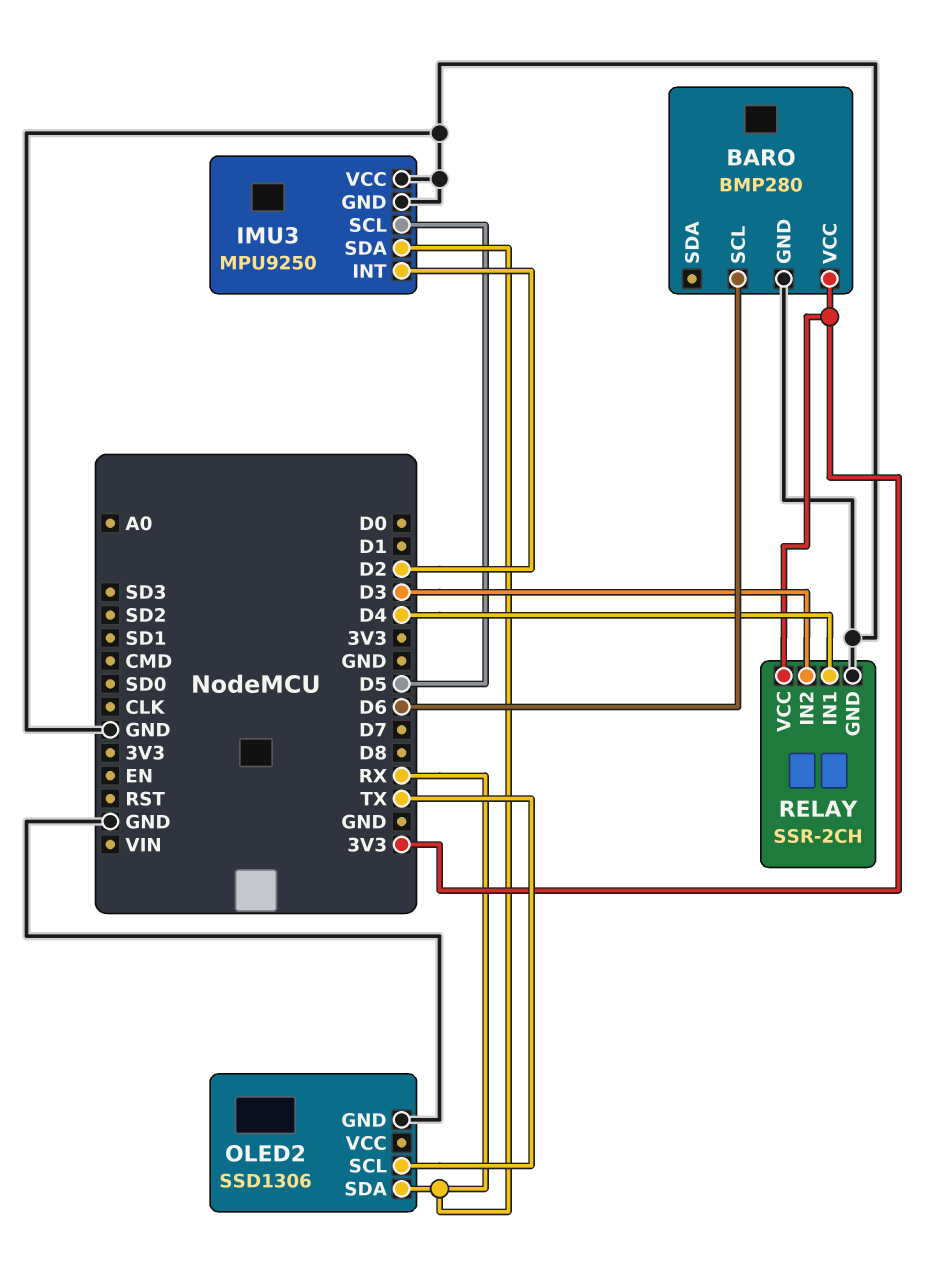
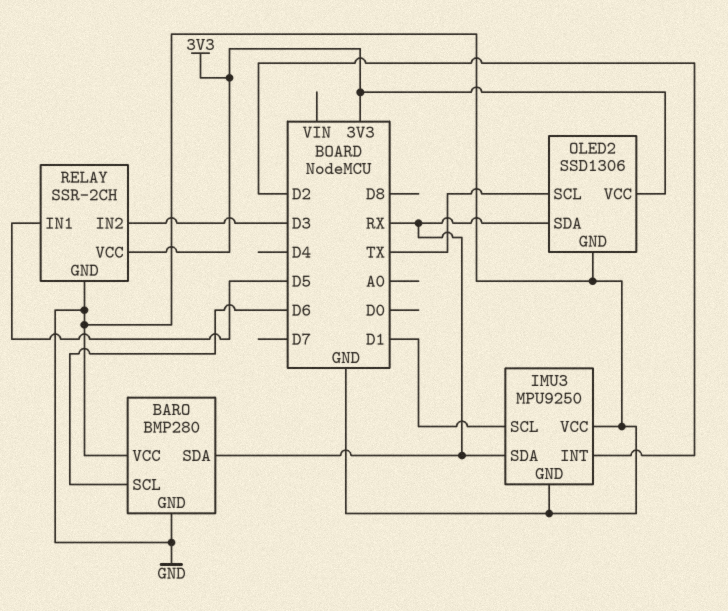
BARO pin SDA: none -> RX
BARO pin VCC: 3V3 -> GND
IMU3 pin SCL: D5 -> D1
OLED2 pin VCC: none -> 3V3
RELAY pin IN1: D4 -> D5

